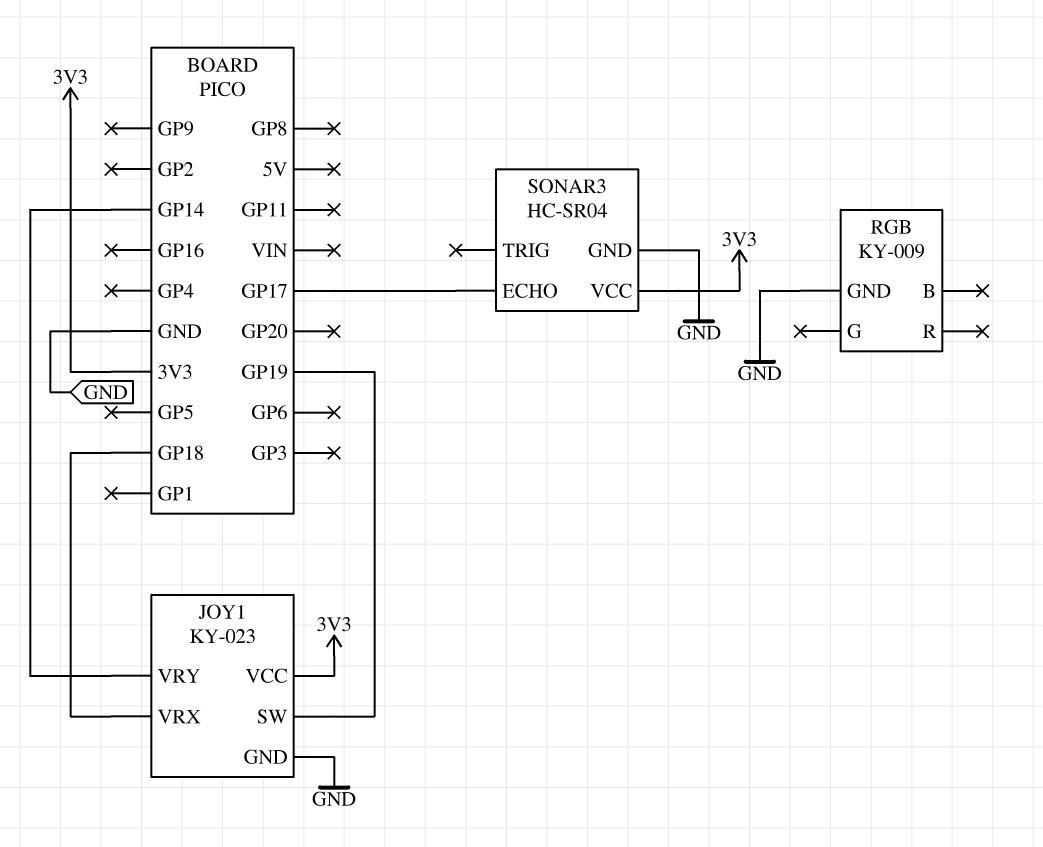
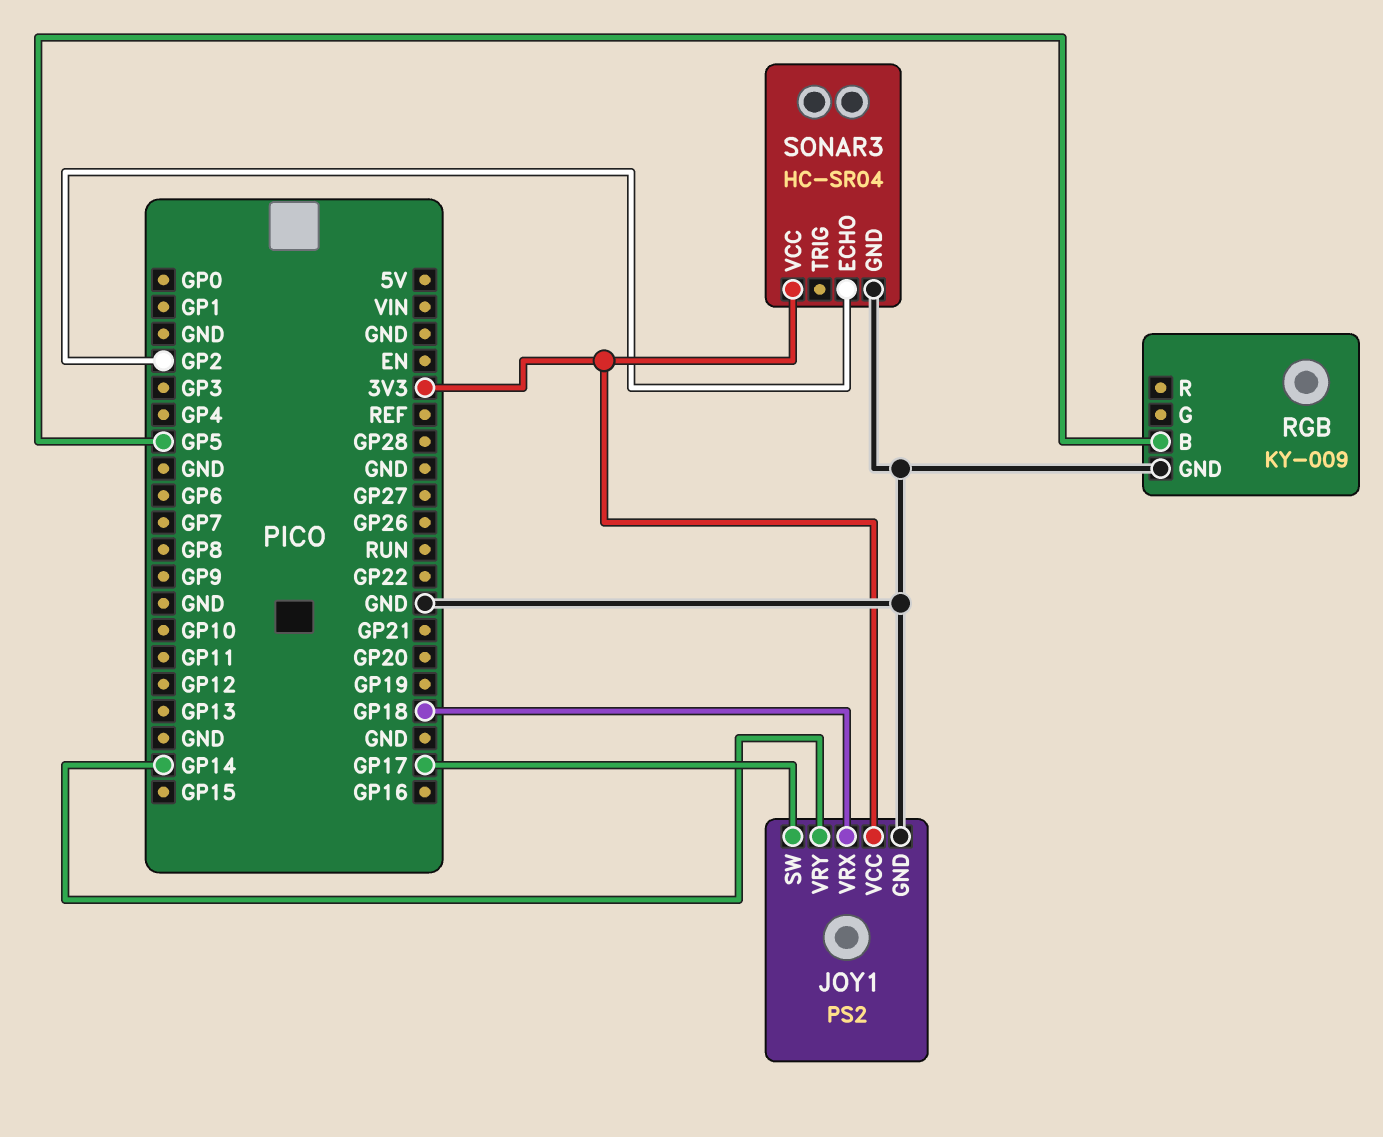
JOY1: KY-023 -> PS2
JOY1 pin SW: GP19 -> GP17
RGB pin B: none -> GP5
SONAR3 pin ECHO: GP17 -> GP2

